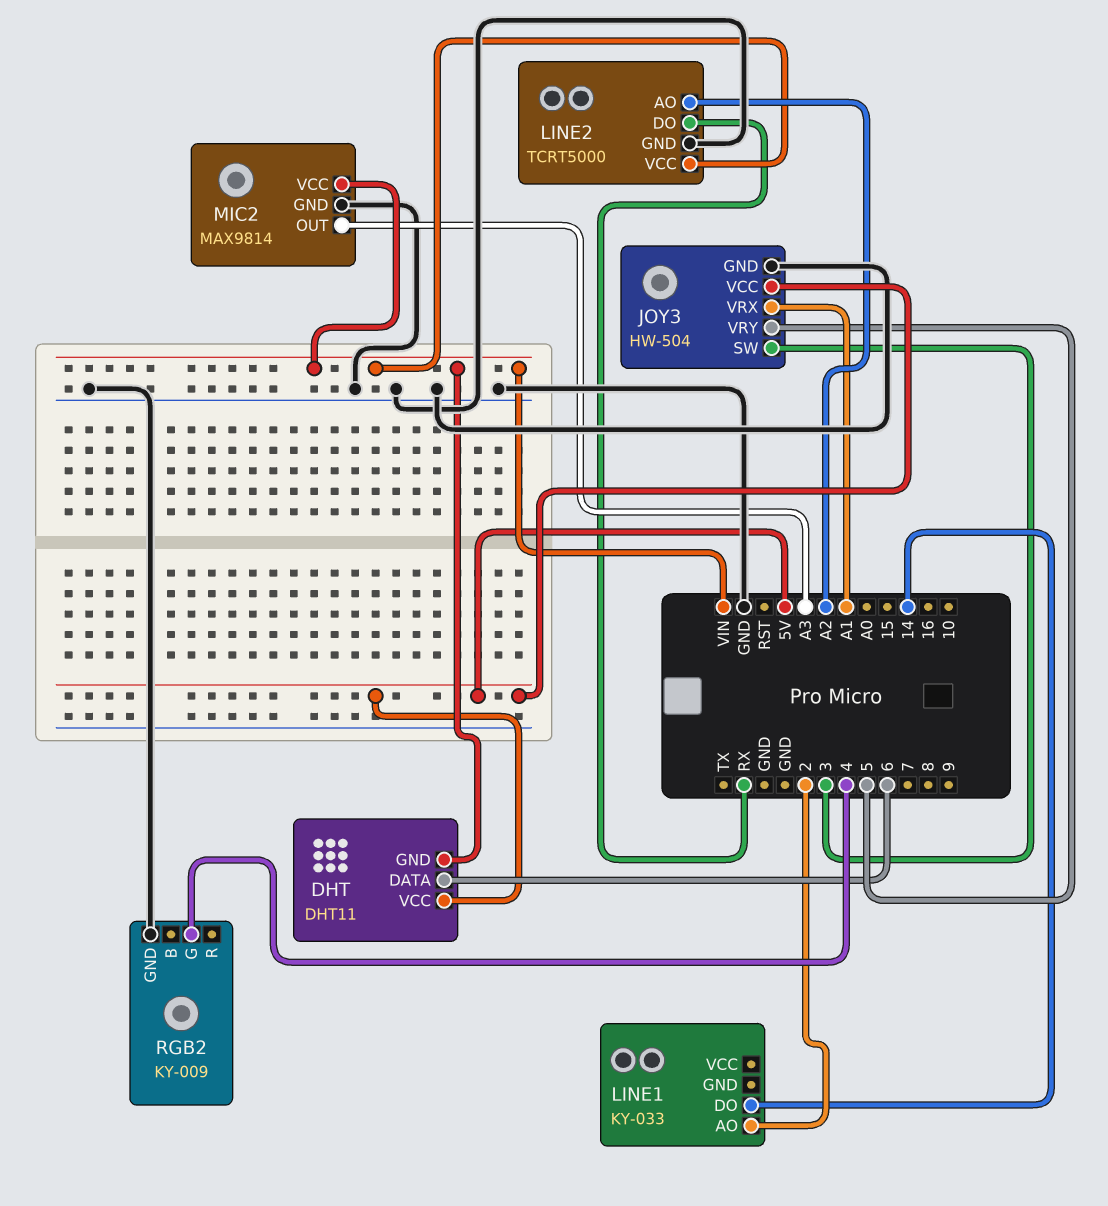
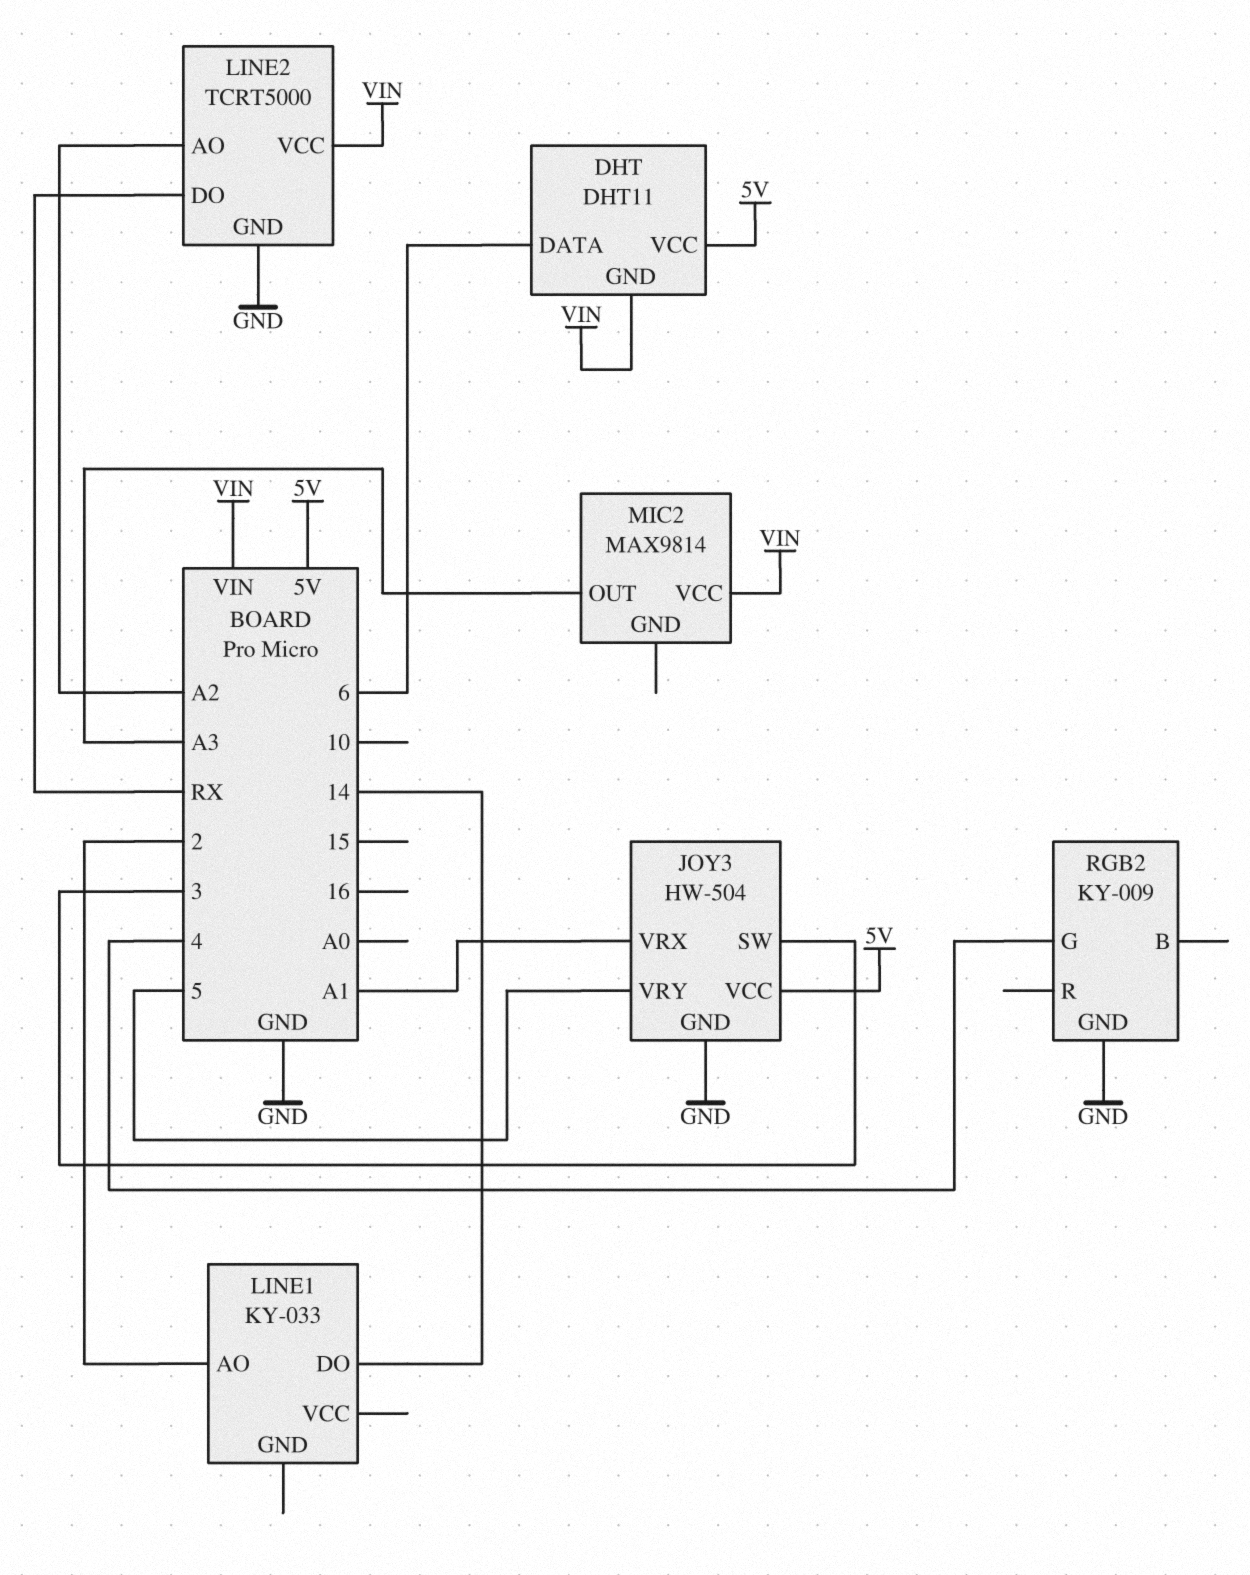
MIC2 pin GND: GND -> none

